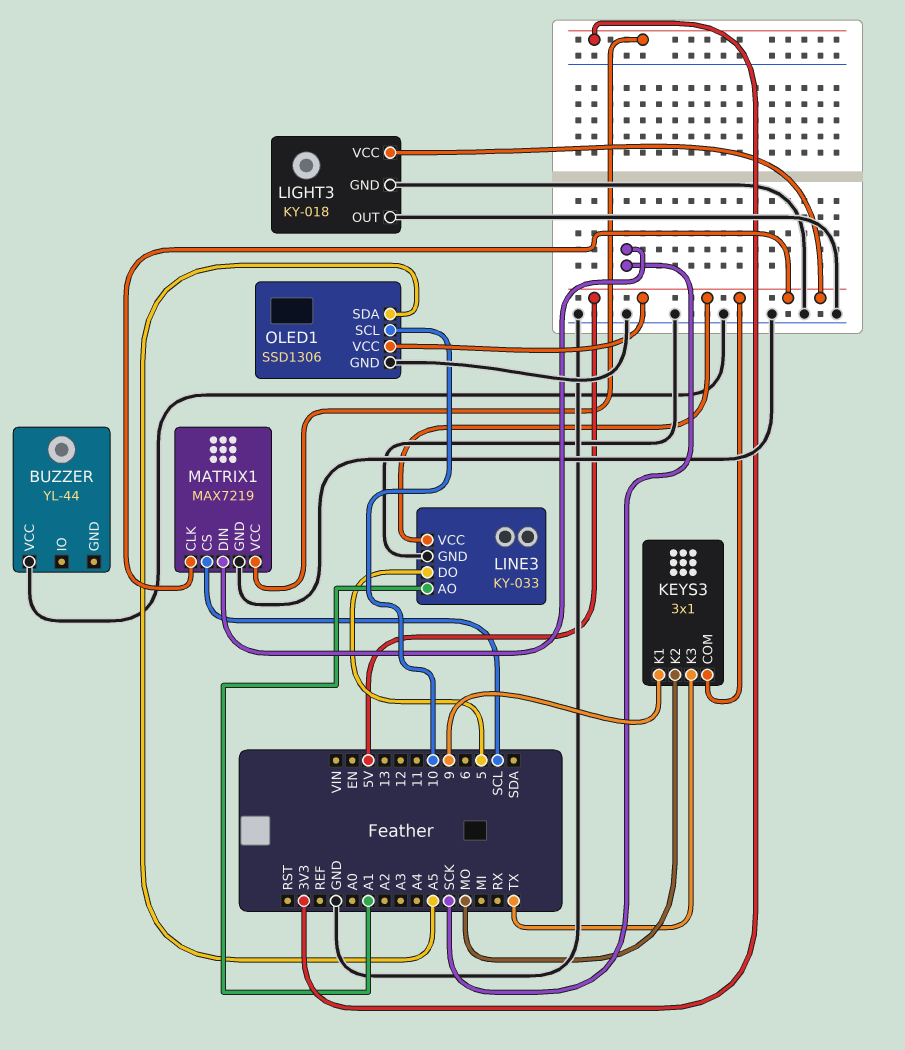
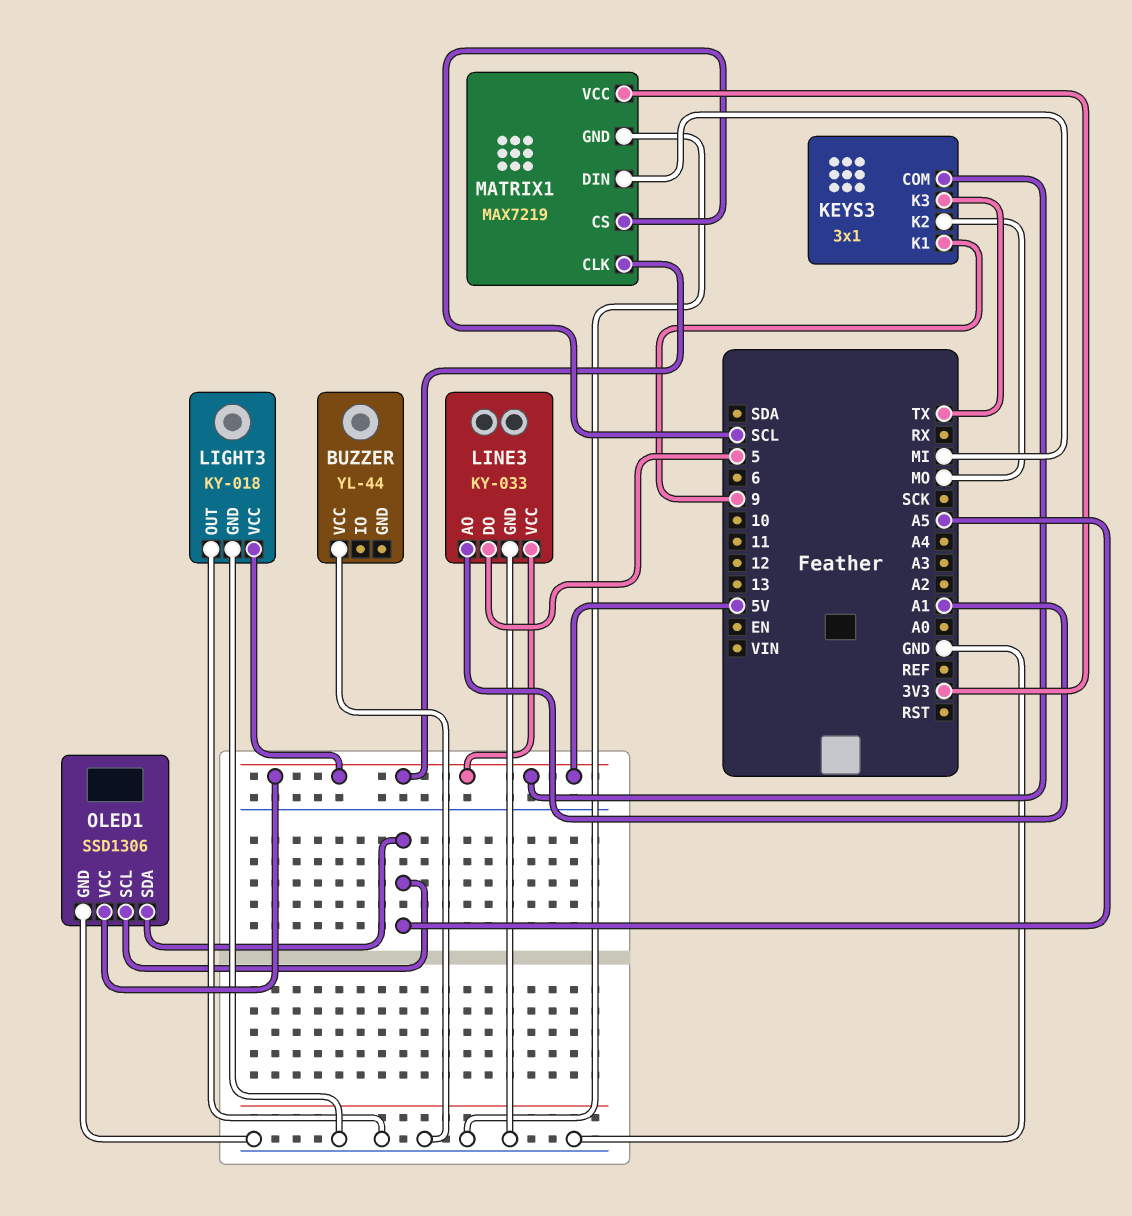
MATRIX1 pin DIN: SCK -> MI
OLED1 pin SCL: 10 -> A5

